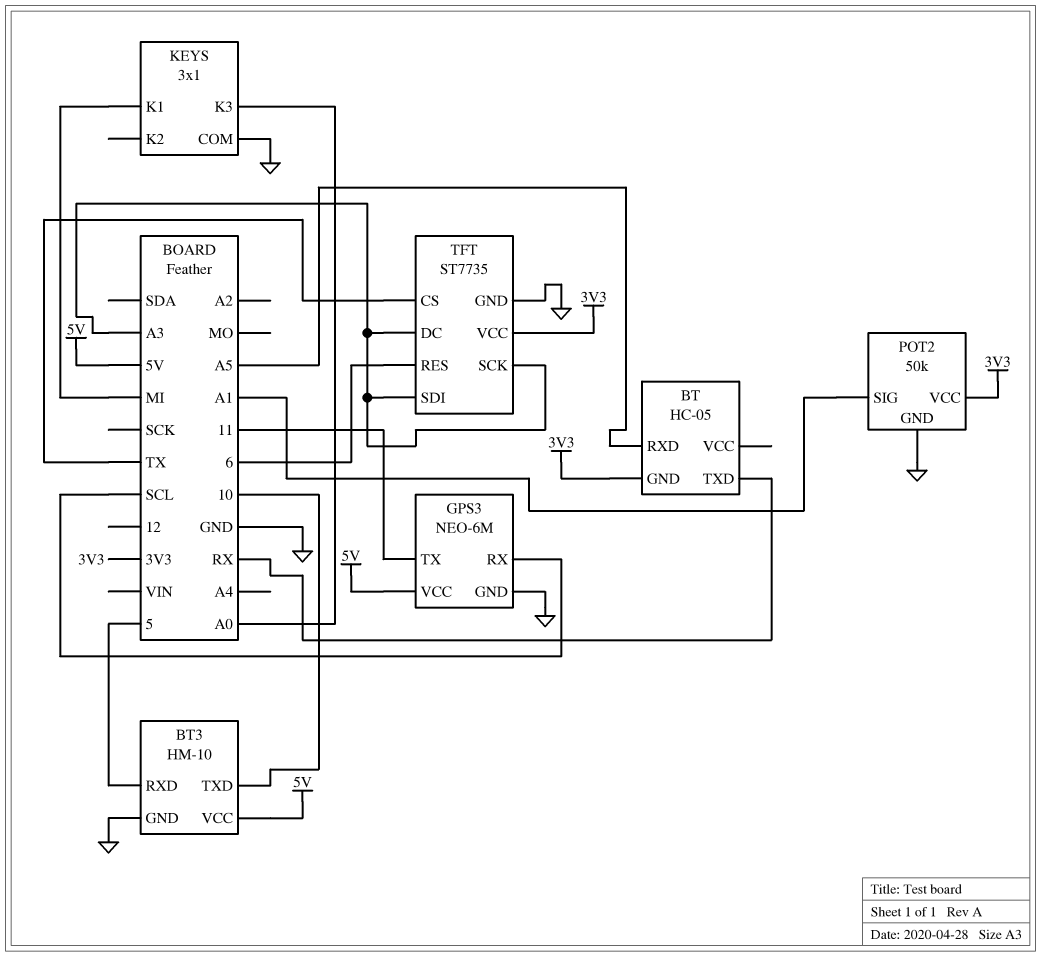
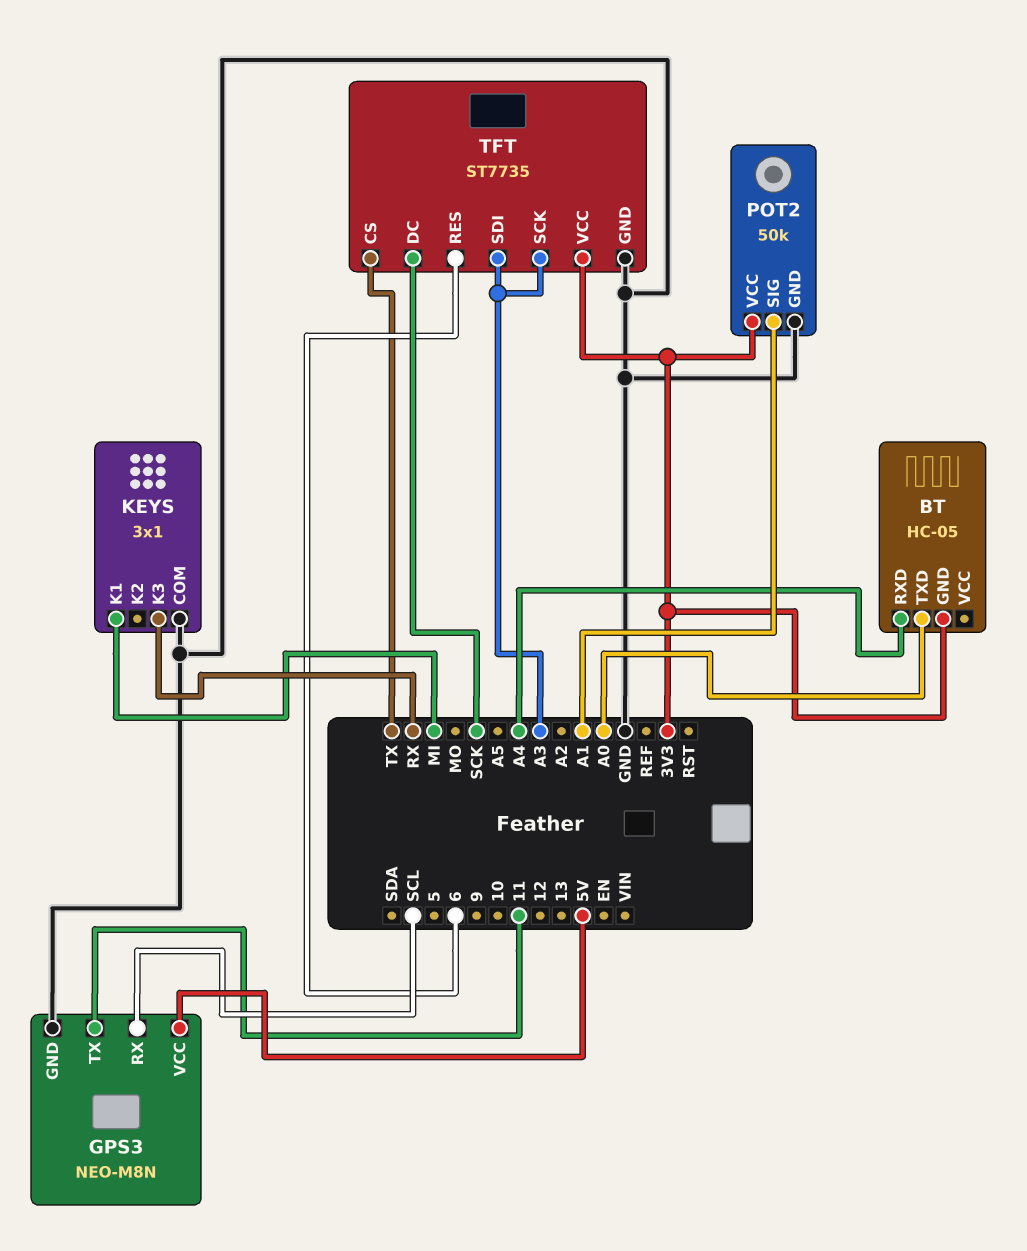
BT pin RXD: A5 -> A4
BT pin TXD: RX -> A0
BT3: HM-10 -> none
BT3 pin GND: GND -> none
BT3 pin RXD: 5 -> none
BT3 pin TXD: 10 -> none
BT3 pin VCC: 5V -> none
GPS3: NEO-6M -> NEO-M8N
KEYS pin K3: A0 -> RX
TFT pin DC: A3 -> SCK

